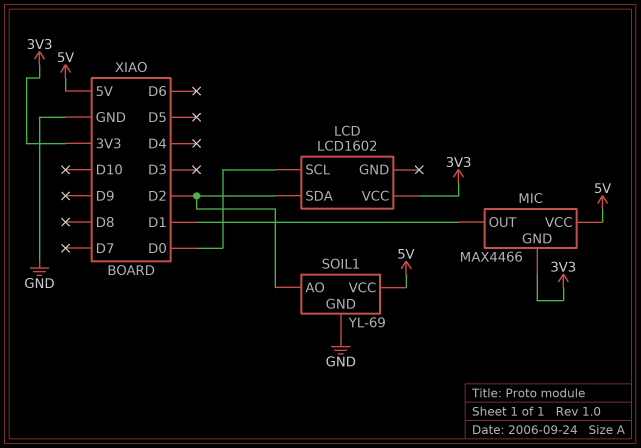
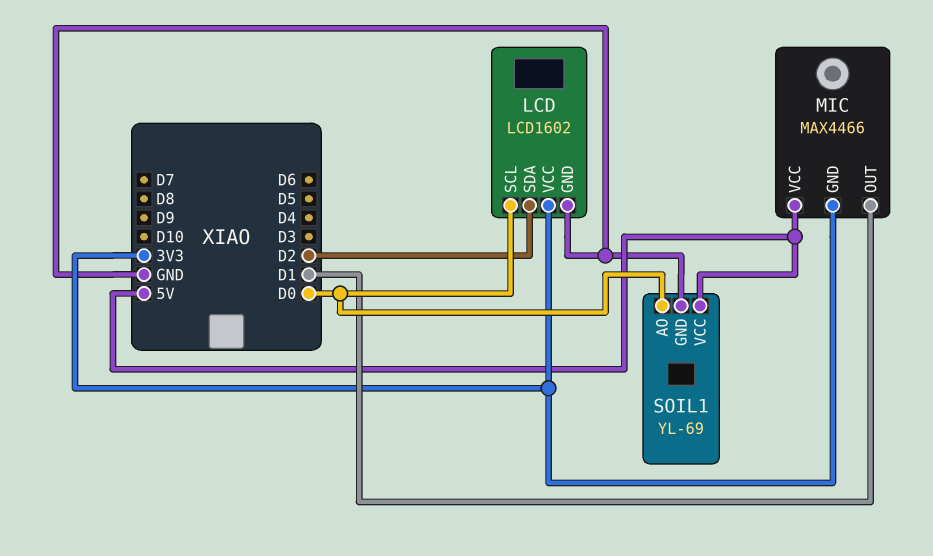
LCD pin GND: none -> GND
SOIL1 pin AO: D2 -> D0

